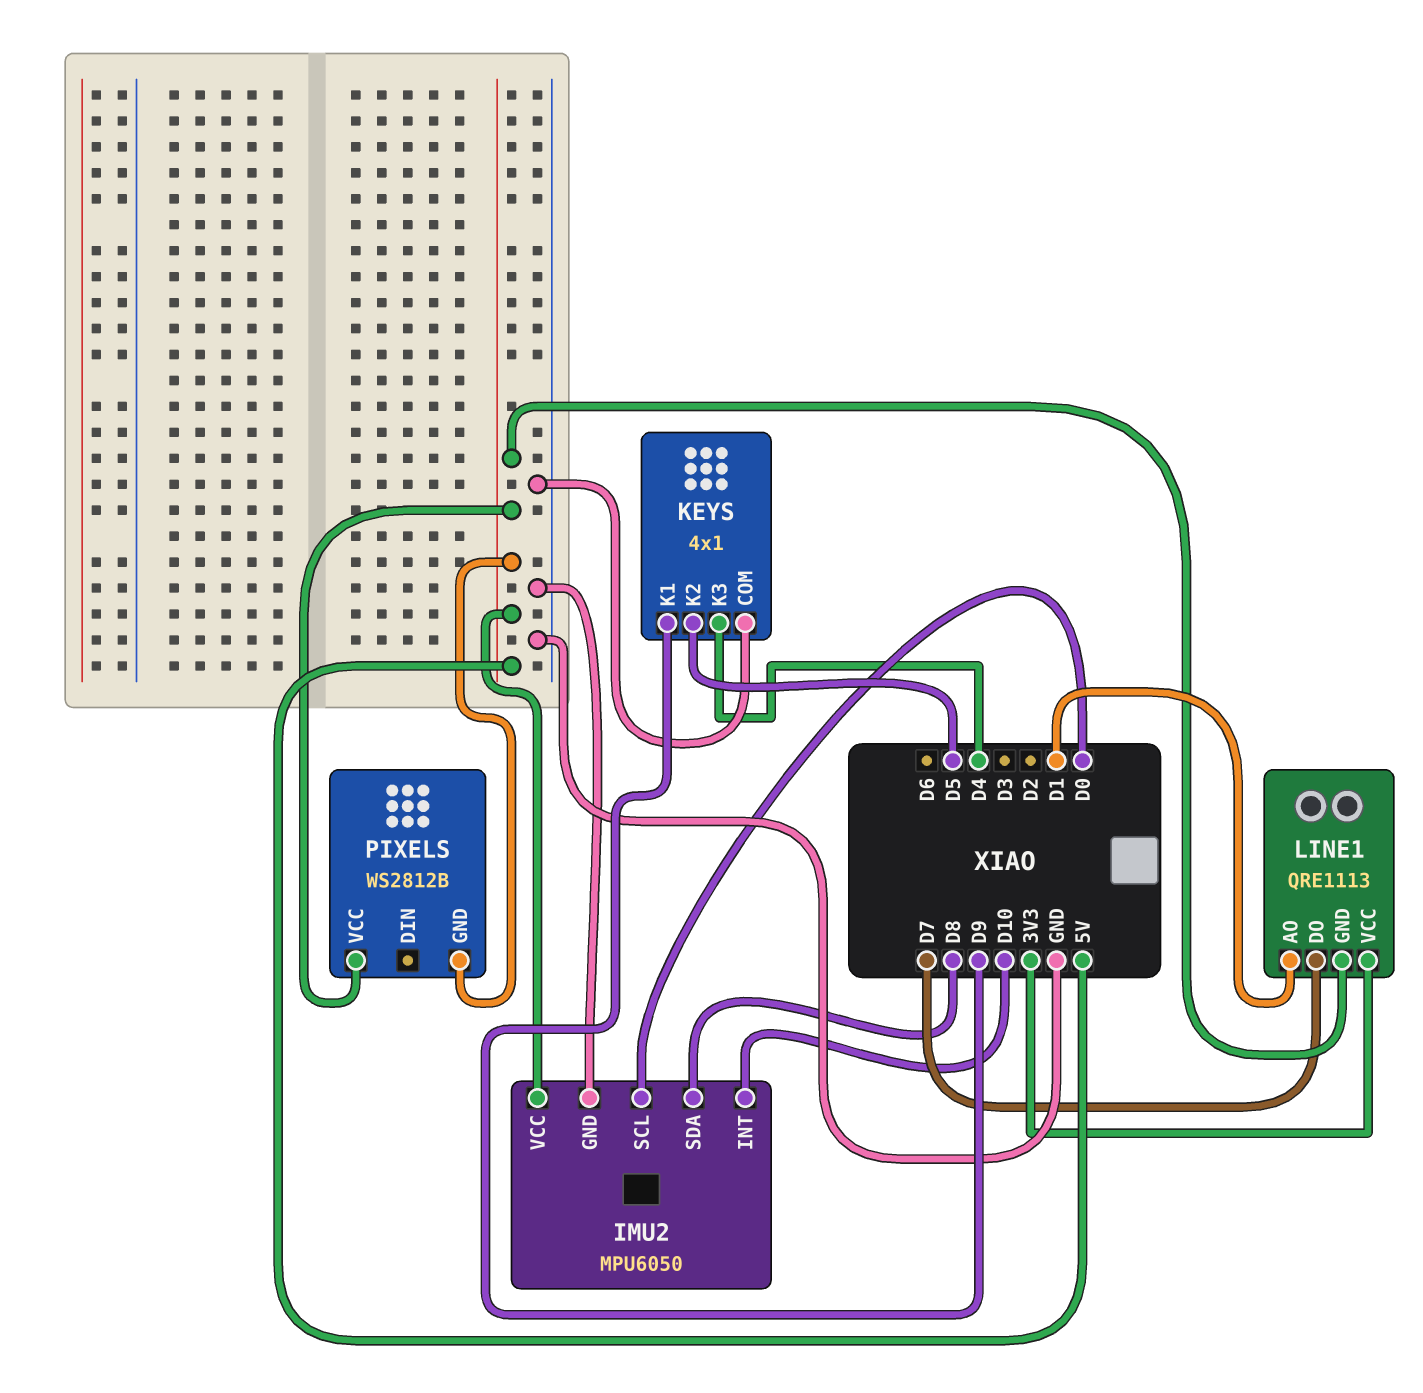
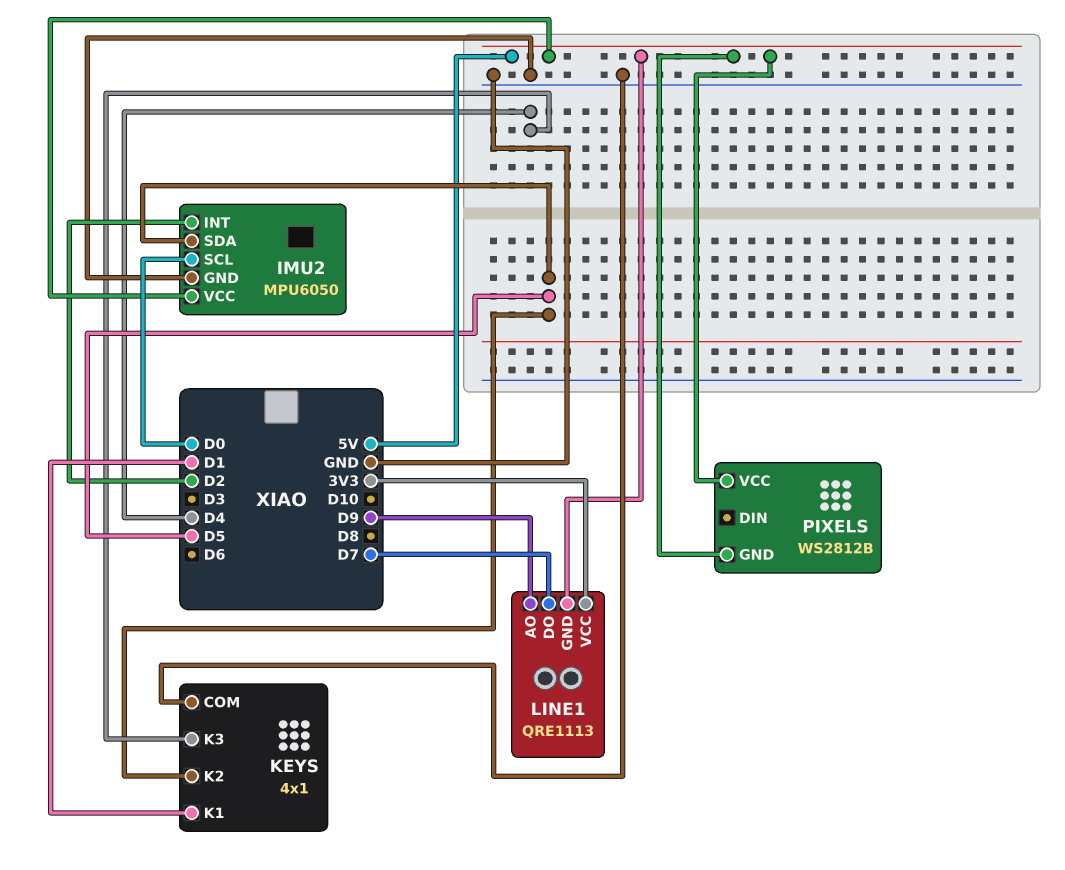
IMU2 pin INT: D10 -> D2
IMU2 pin SDA: D8 -> D5
KEYS pin K1: D9 -> D1
LINE1 pin AO: D1 -> D9

